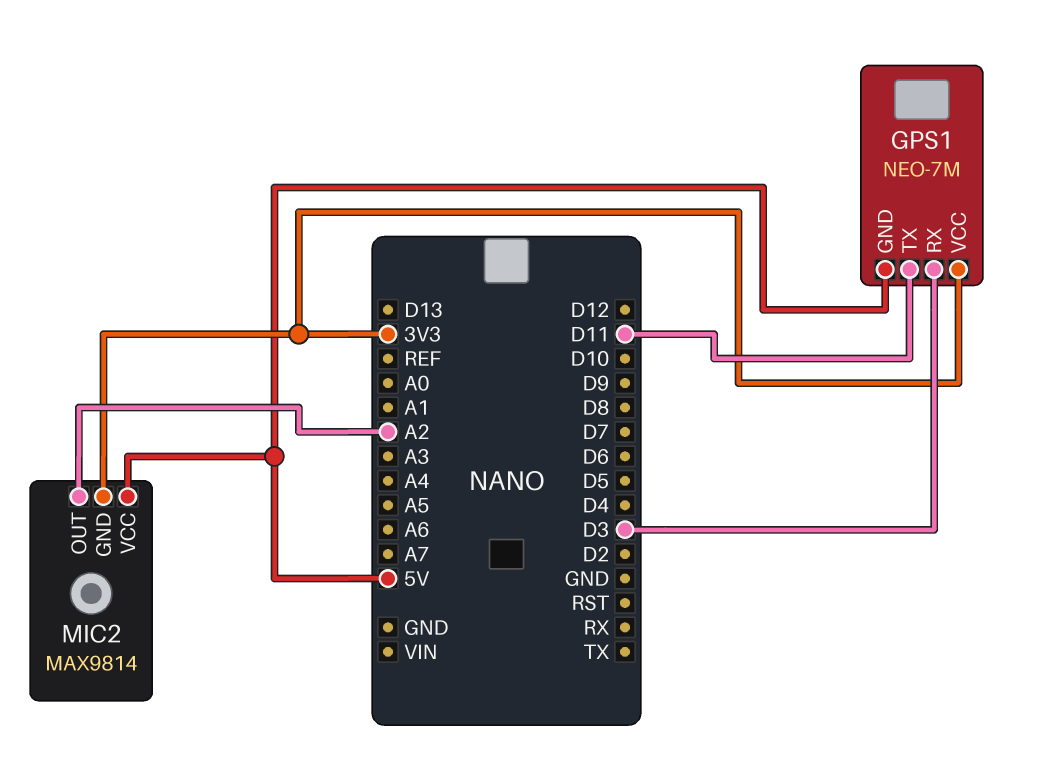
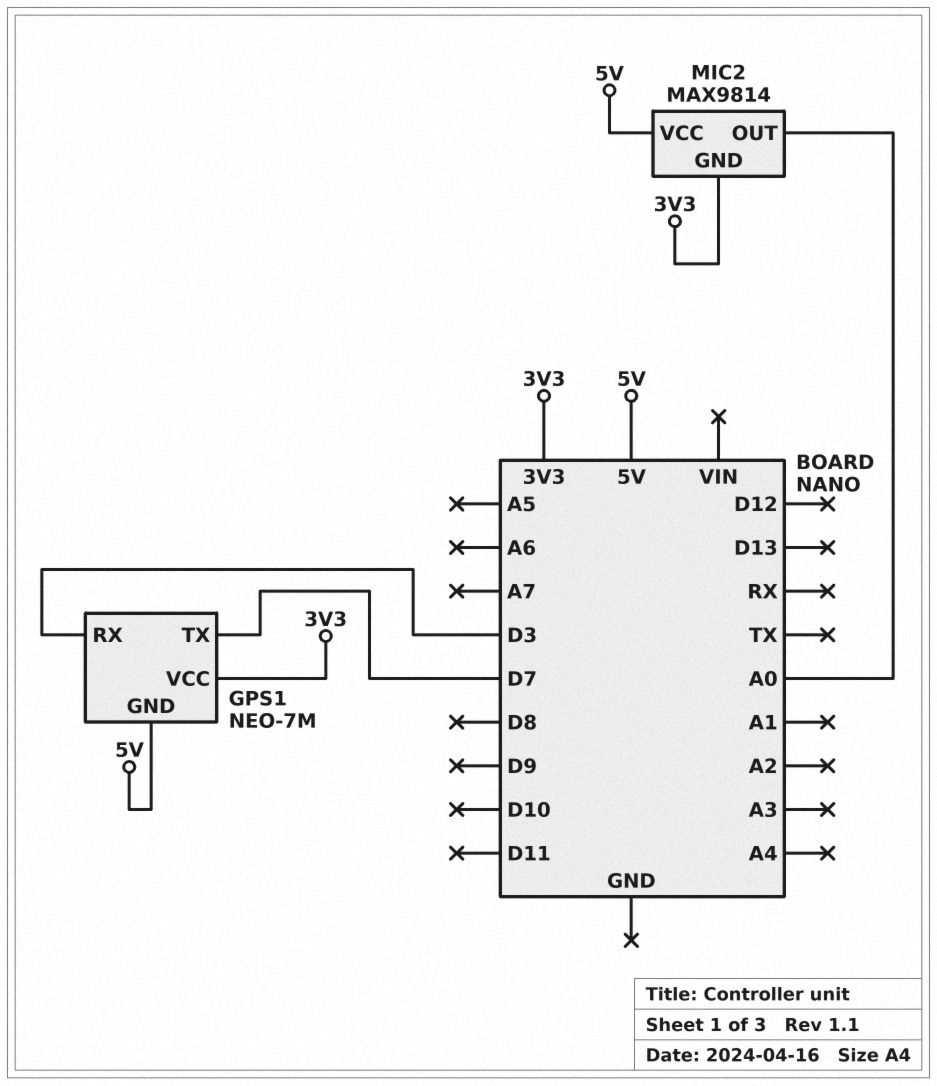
GPS1 pin TX: D11 -> D7
MIC2 pin OUT: A2 -> A0

